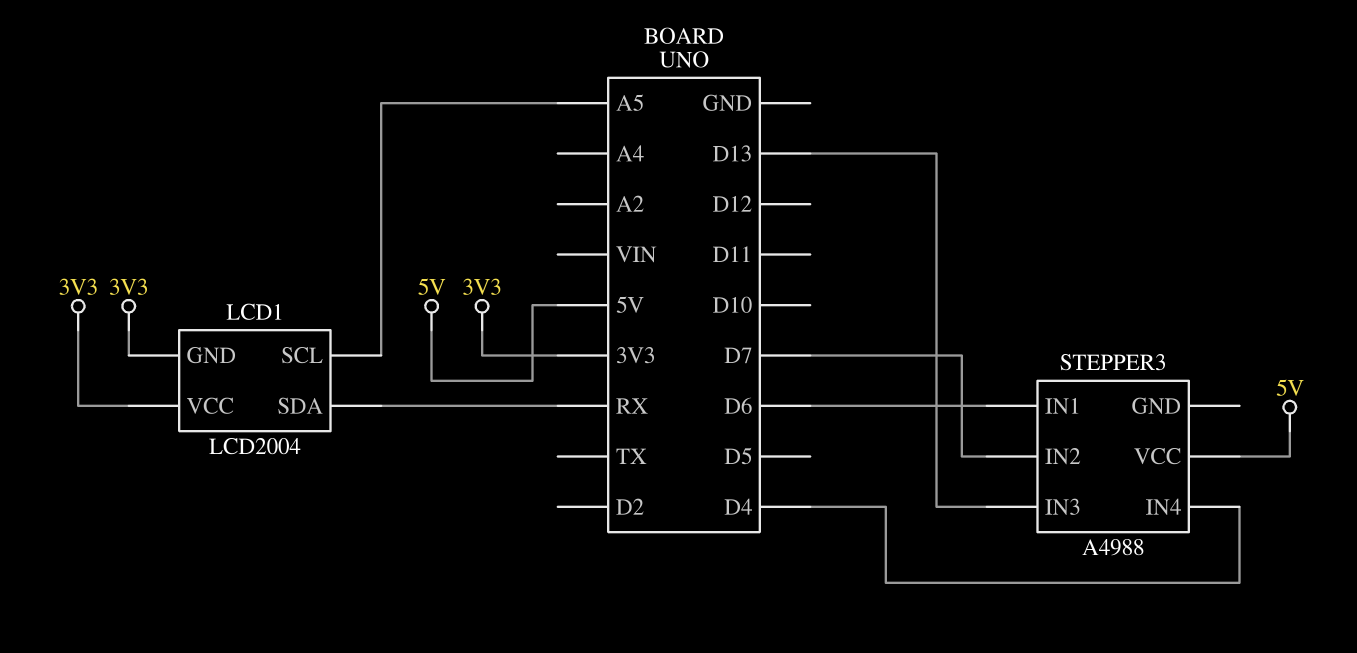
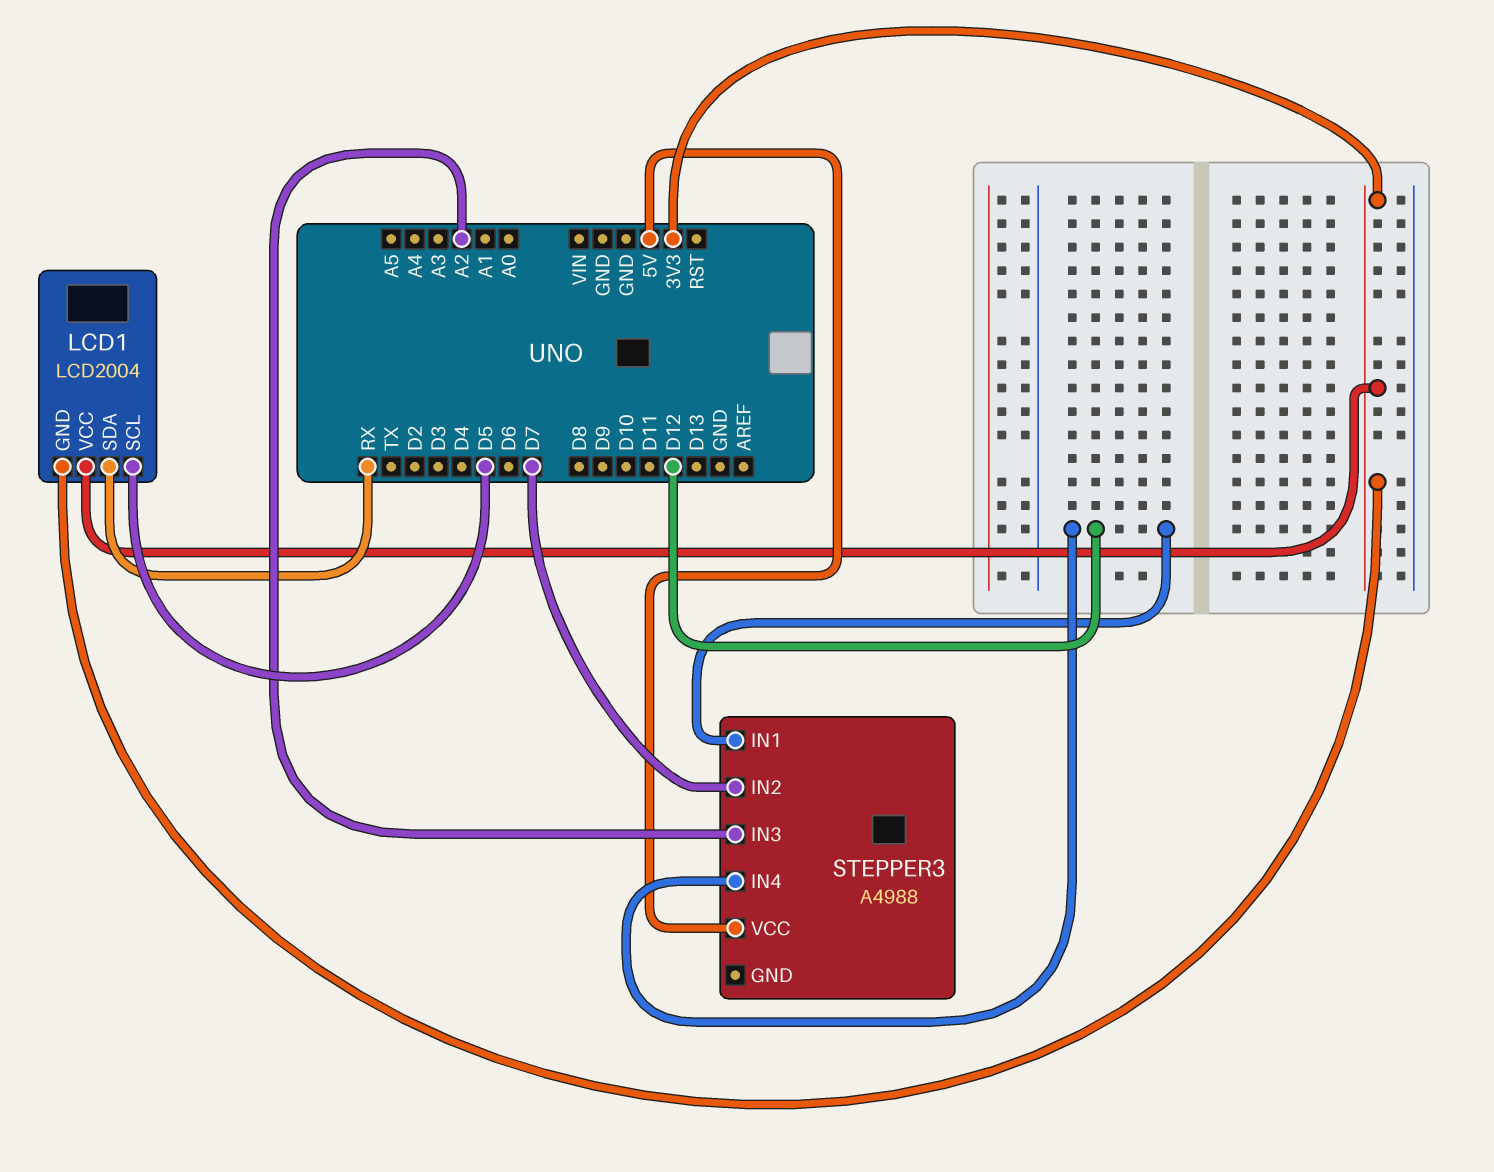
LCD1 pin SCL: A5 -> D5
STEPPER3 pin IN1: D6 -> D12
STEPPER3 pin IN3: D13 -> A2
STEPPER3 pin IN4: D4 -> D12

